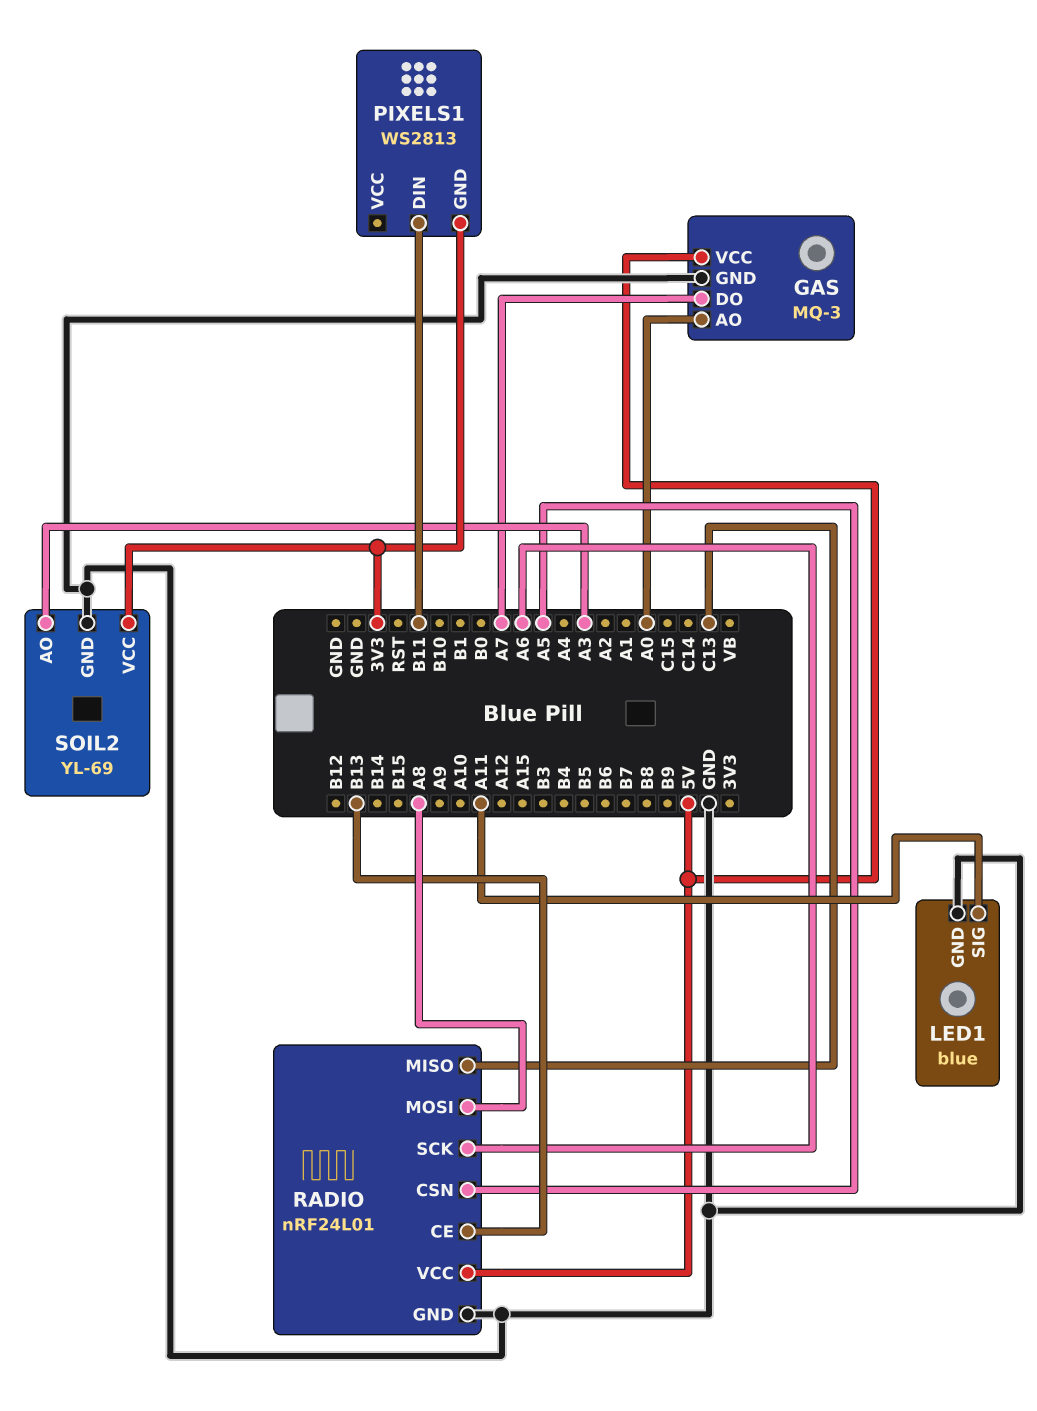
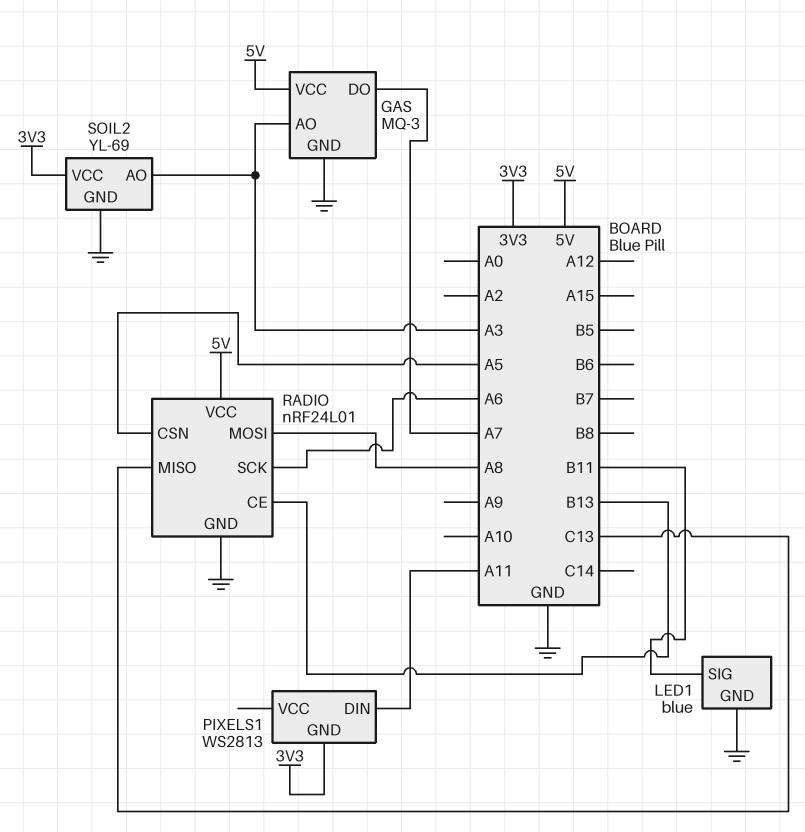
GAS pin AO: A0 -> A3
LED1 pin SIG: A11 -> B11
PIXELS1 pin DIN: B11 -> A11

